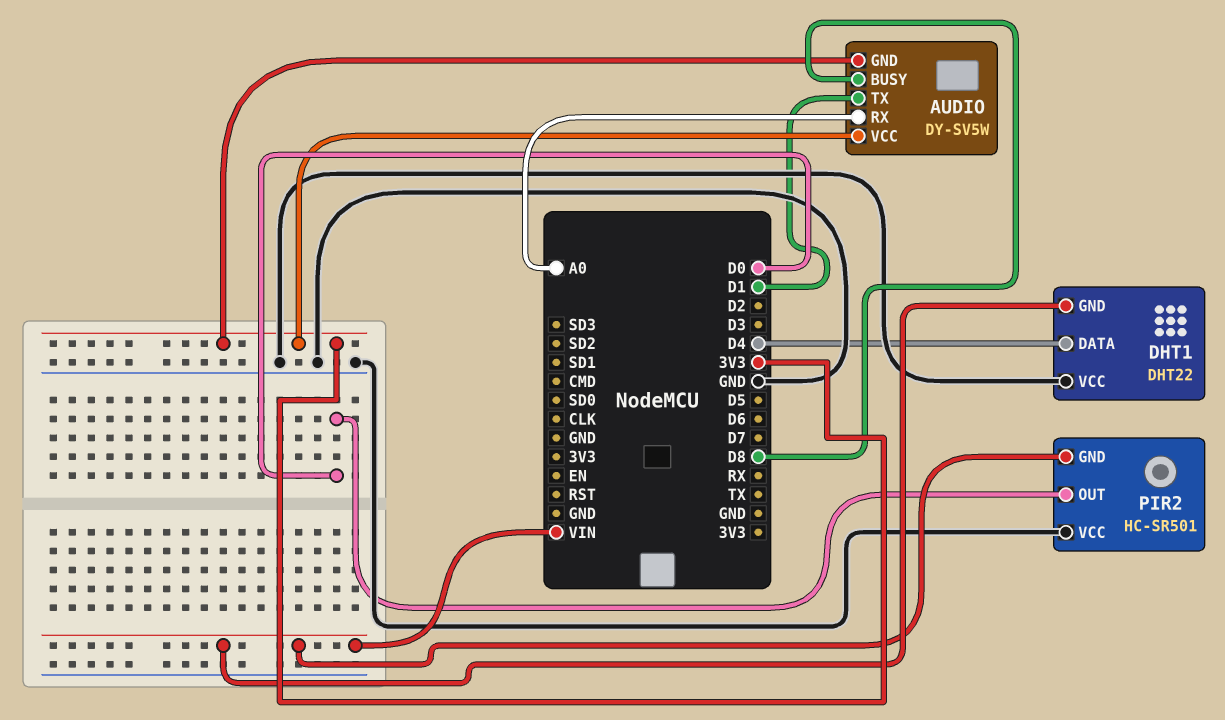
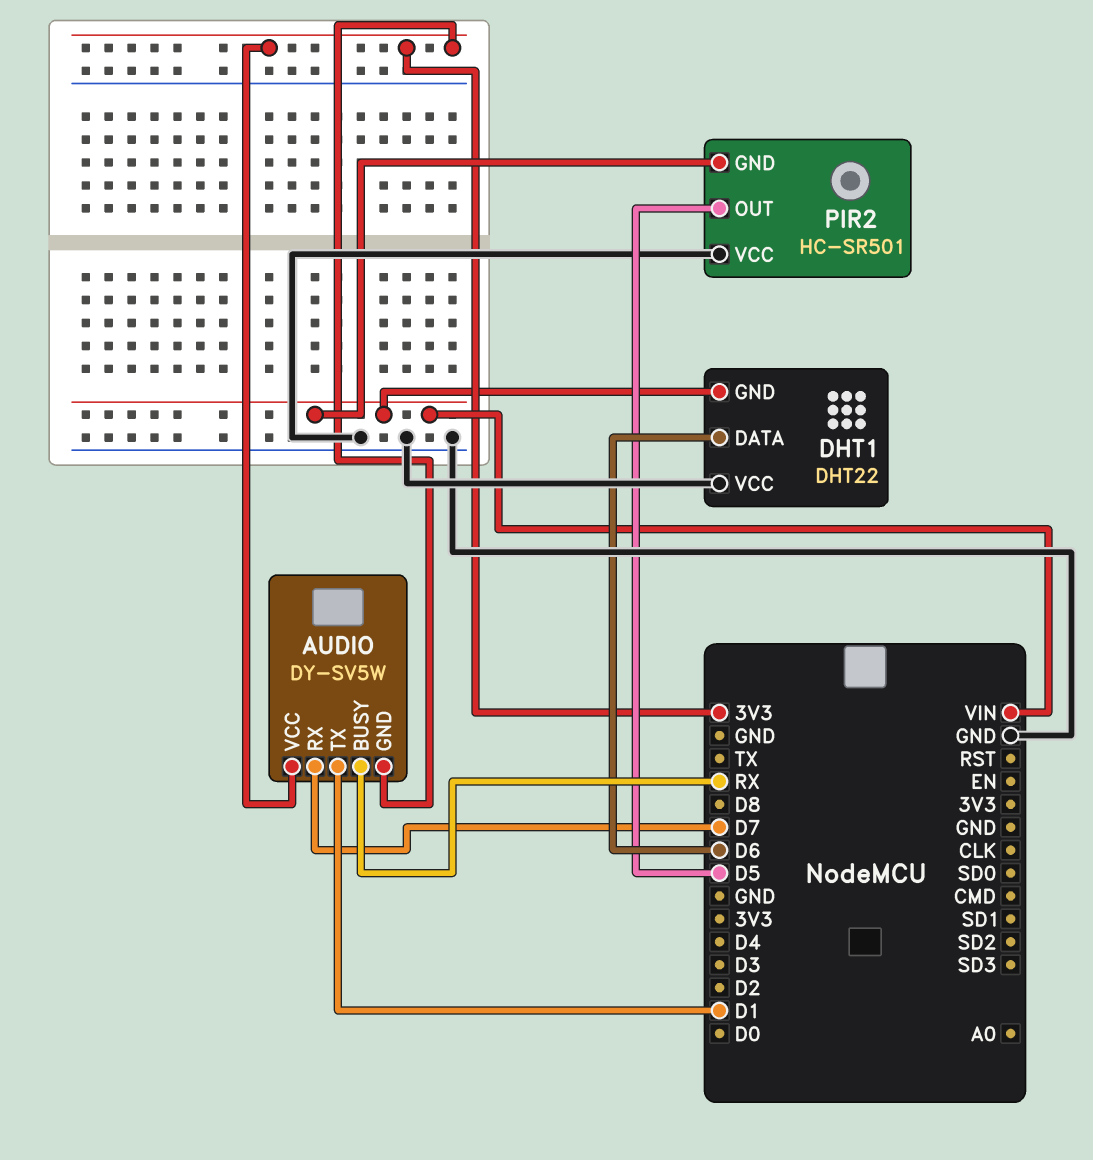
AUDIO pin BUSY: D8 -> RX
AUDIO pin RX: A0 -> D7
DHT1 pin DATA: D4 -> D6
PIR2 pin OUT: D0 -> D5

